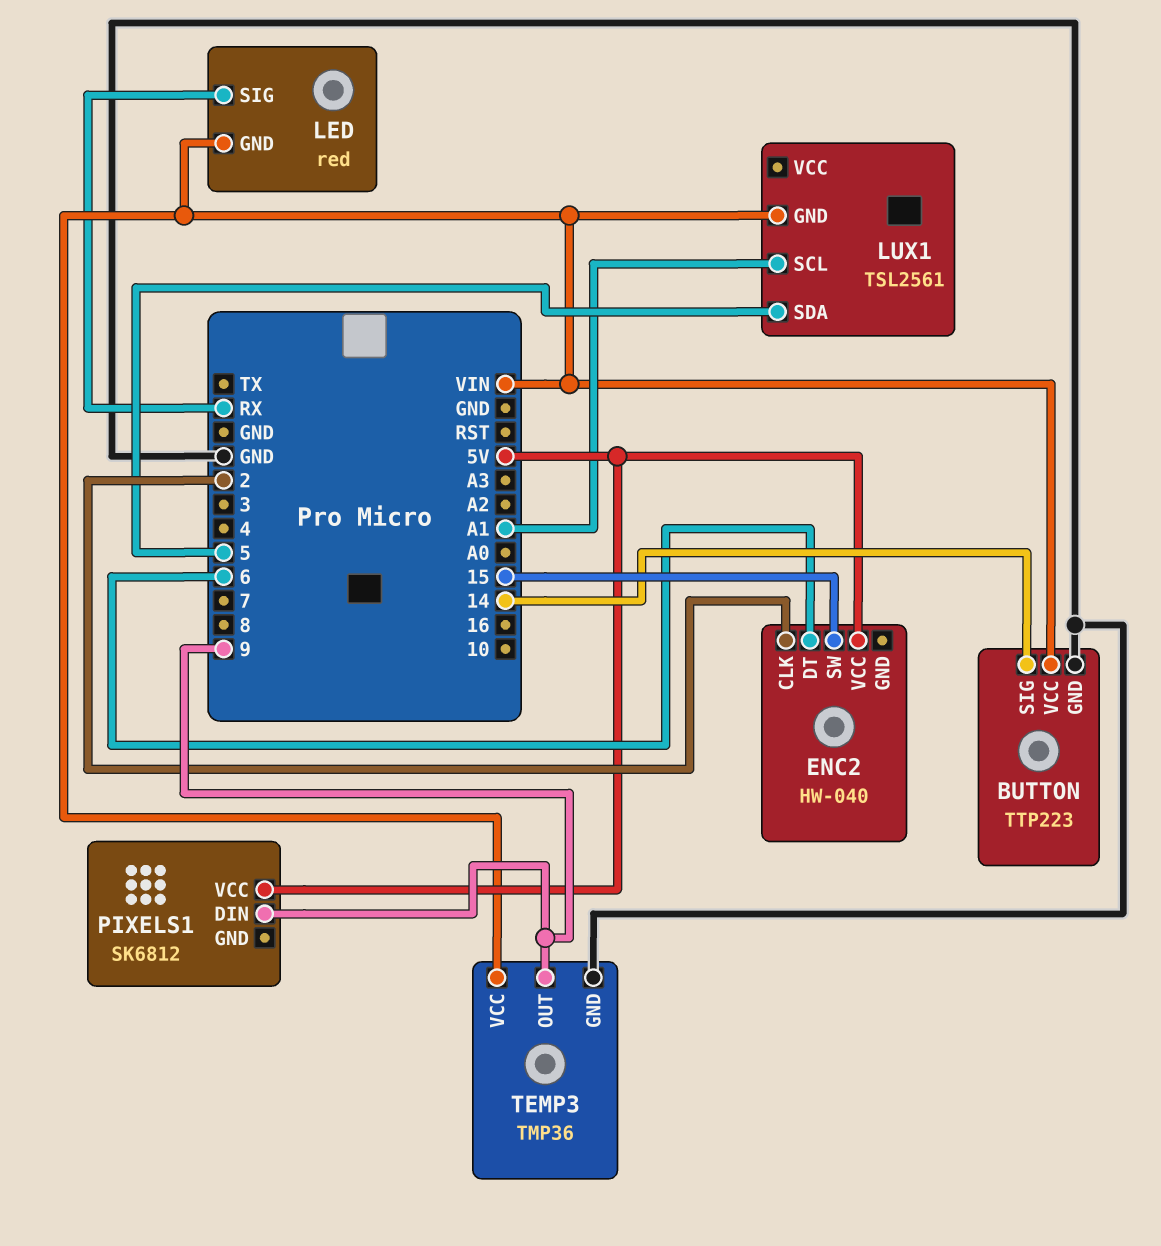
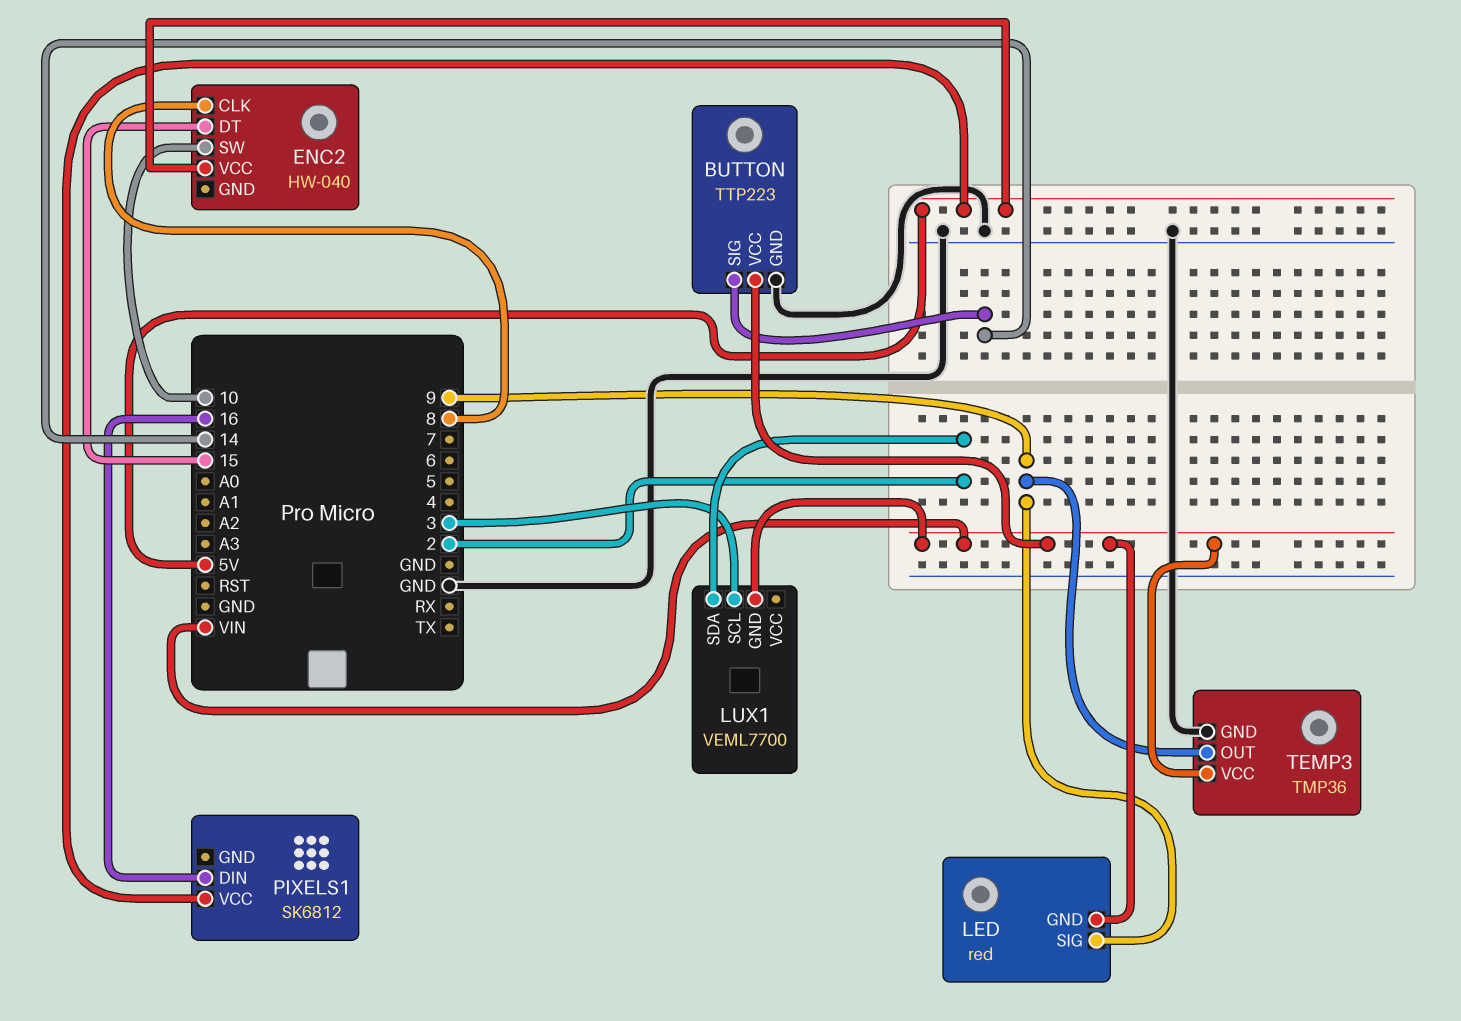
ENC2 pin CLK: 2 -> 8
ENC2 pin DT: 6 -> 15
ENC2 pin SW: 15 -> 10
LED pin SIG: RX -> 9
LUX1: TSL2561 -> VEML7700
LUX1 pin SCL: A1 -> 3
LUX1 pin SDA: 5 -> 2
PIXELS1 pin DIN: 9 -> 16

